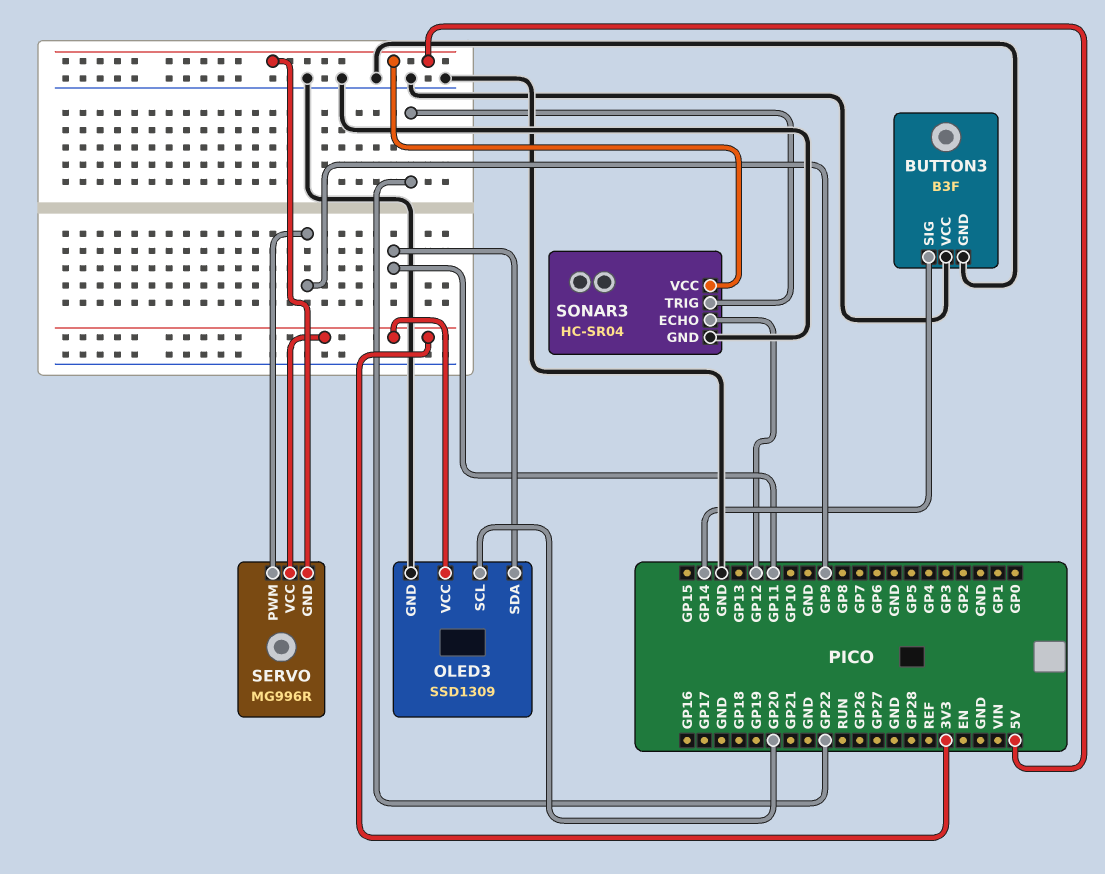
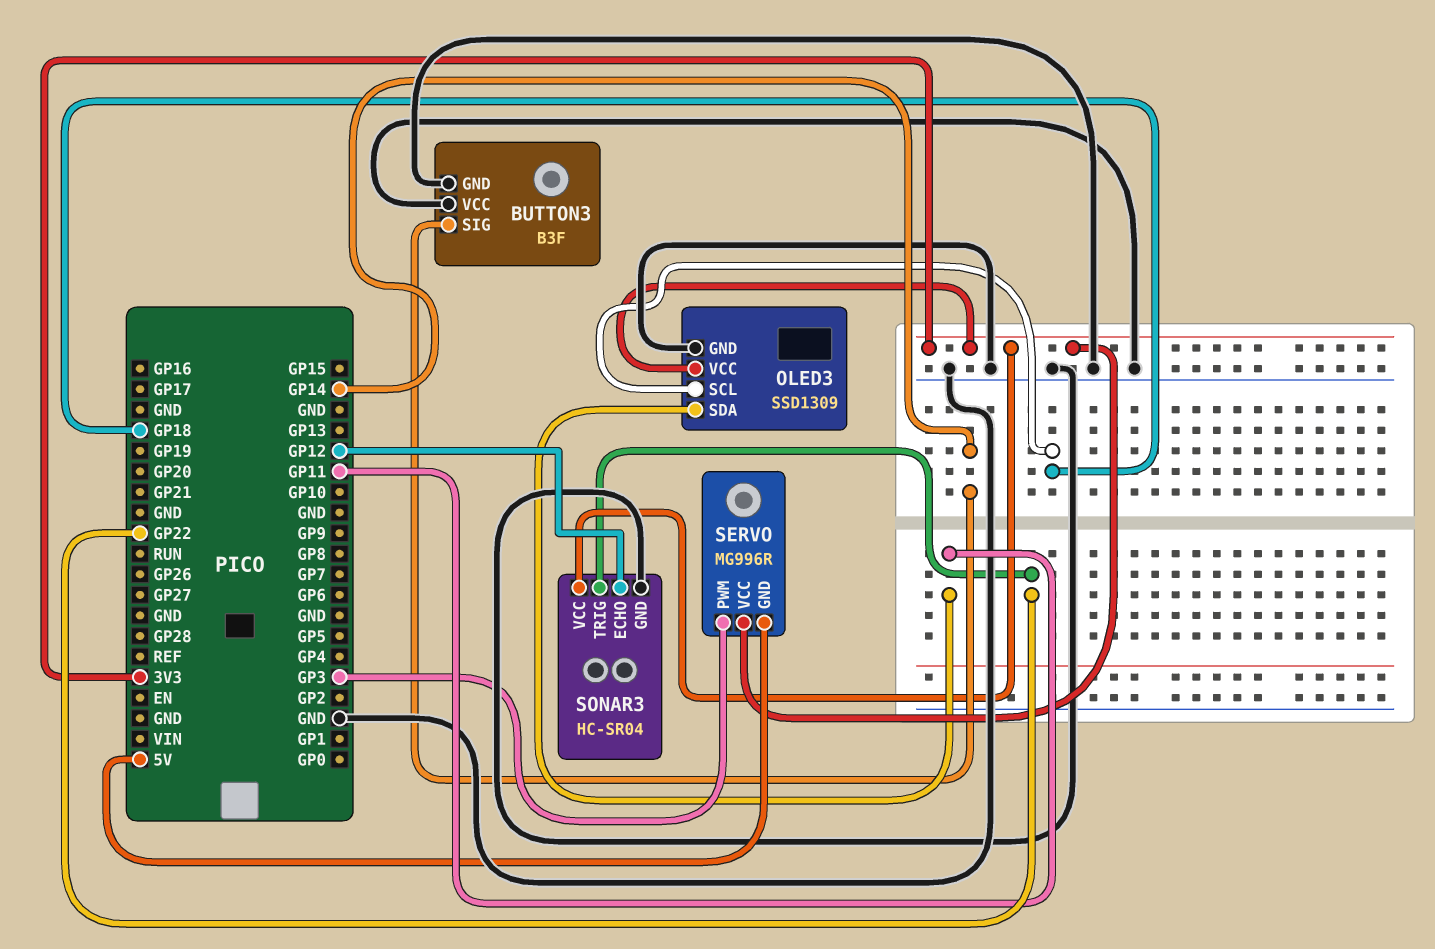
OLED3 pin SCL: GP20 -> GP18
SERVO pin PWM: GP9 -> GP3
SONAR3 pin VCC: 5V -> 3V3

